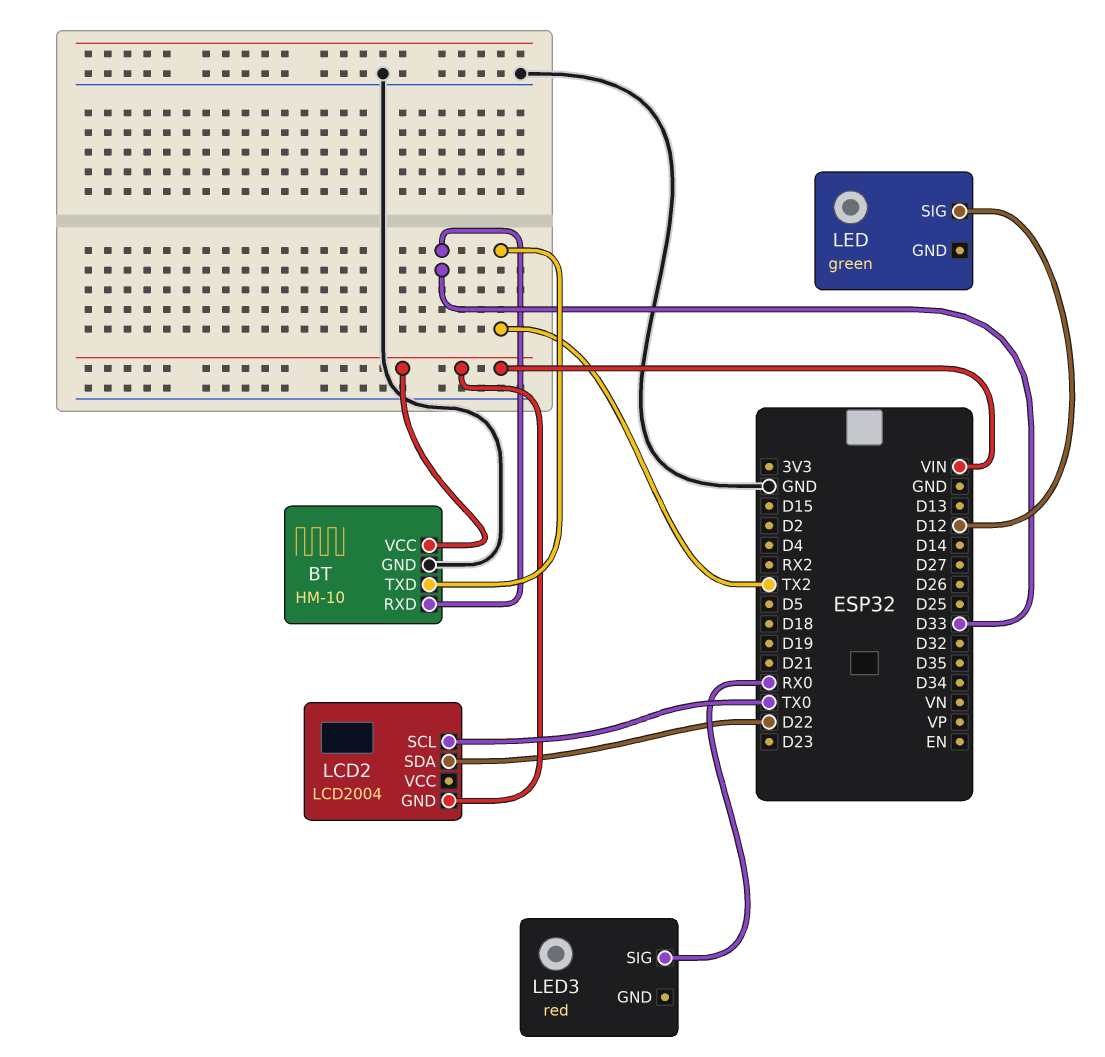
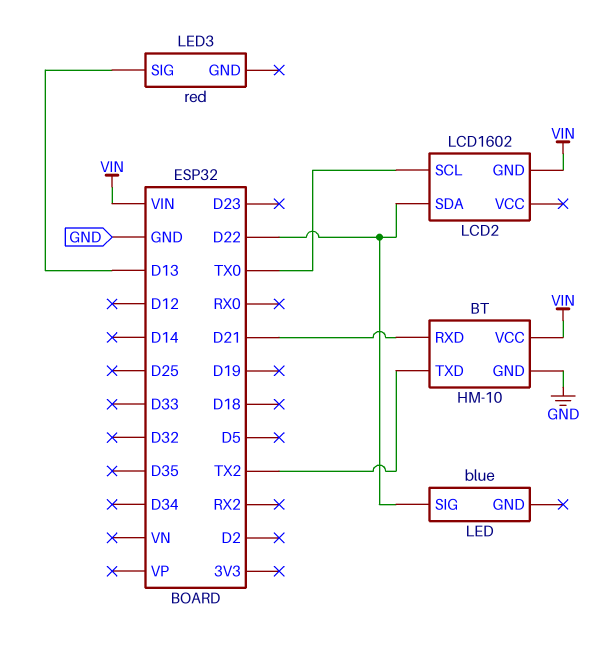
BT pin RXD: D33 -> D21
LCD2: LCD2004 -> LCD1602
LED: green -> blue
LED pin SIG: D12 -> D22
LED3 pin SIG: RX0 -> D13

